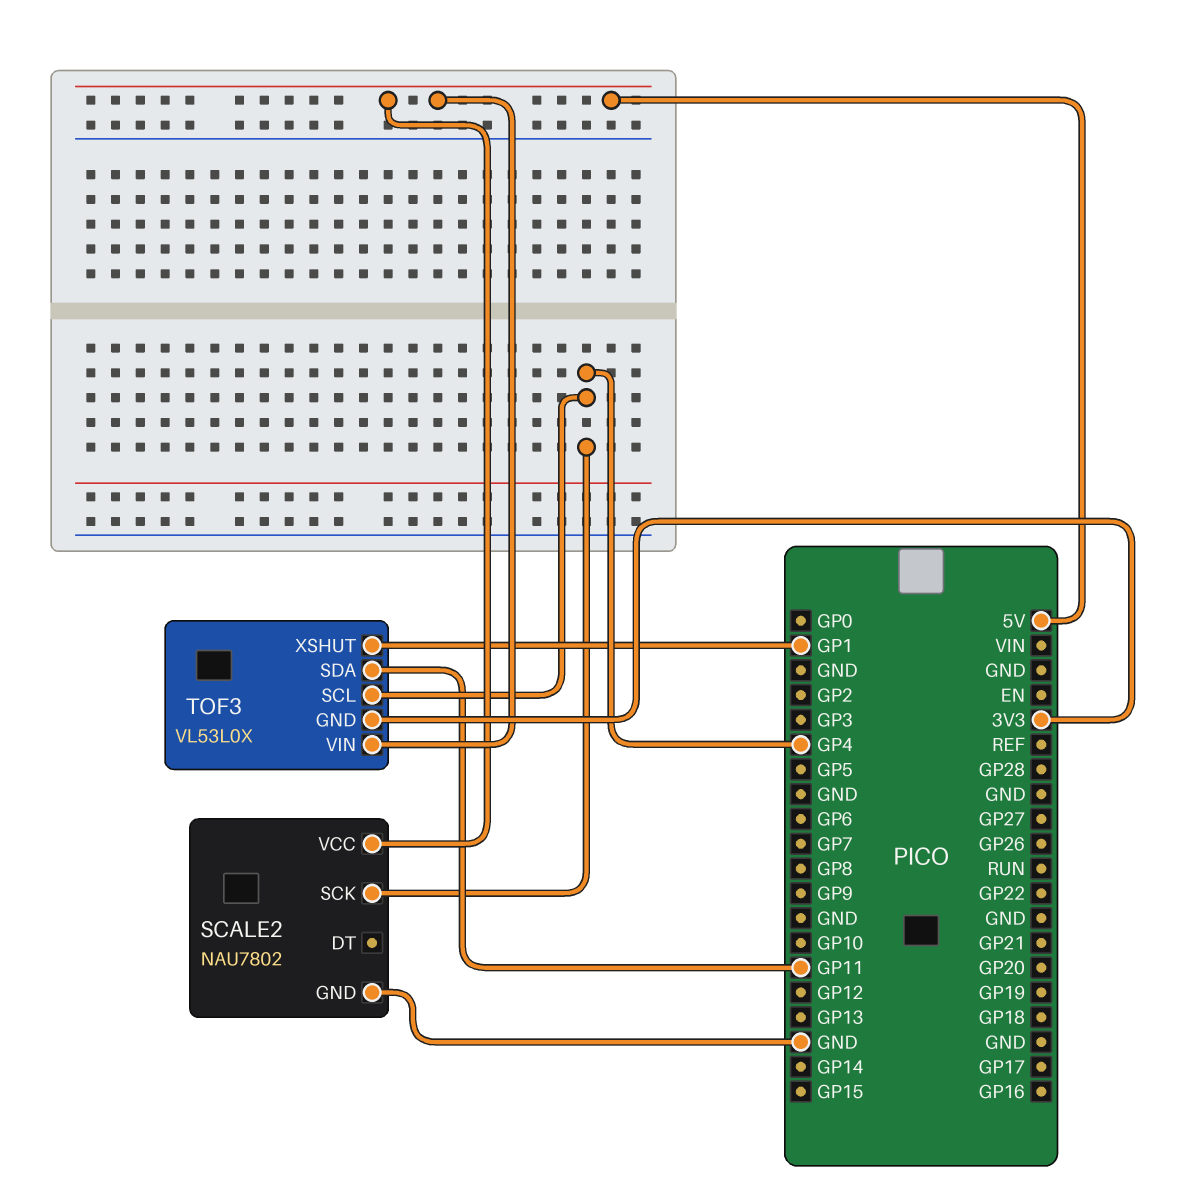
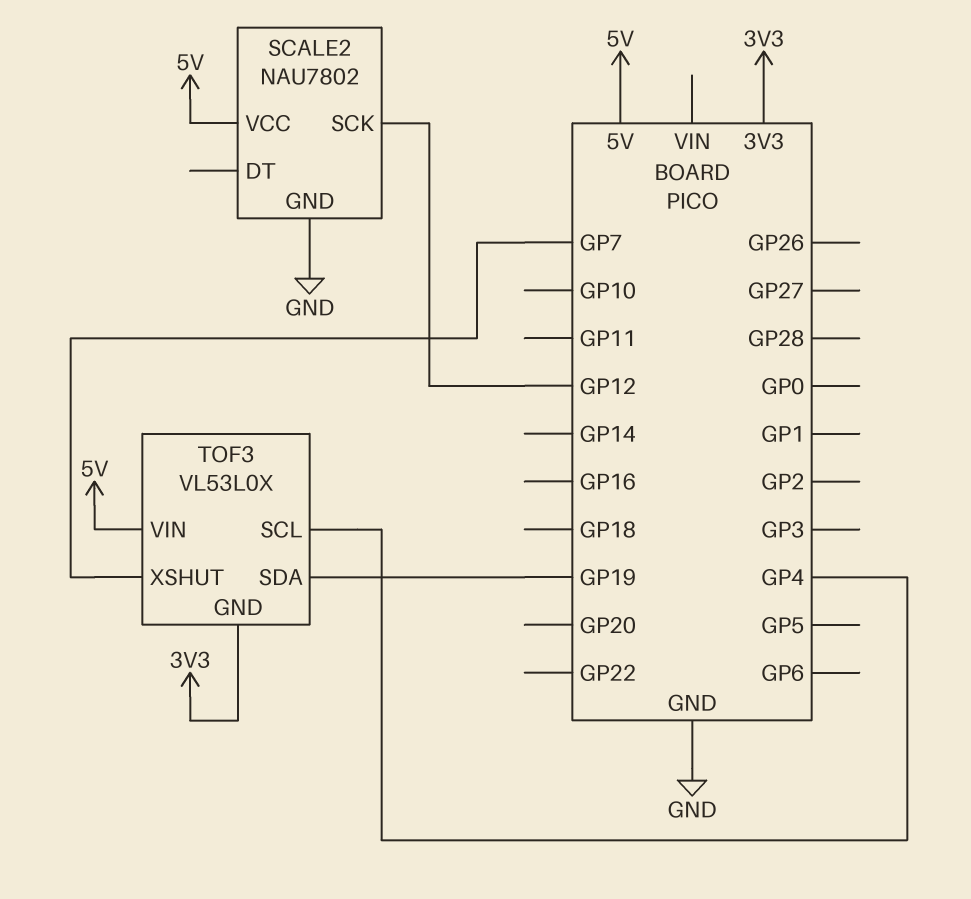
SCALE2 pin SCK: GP4 -> GP12
TOF3 pin SDA: GP11 -> GP19
TOF3 pin XSHUT: GP1 -> GP7

